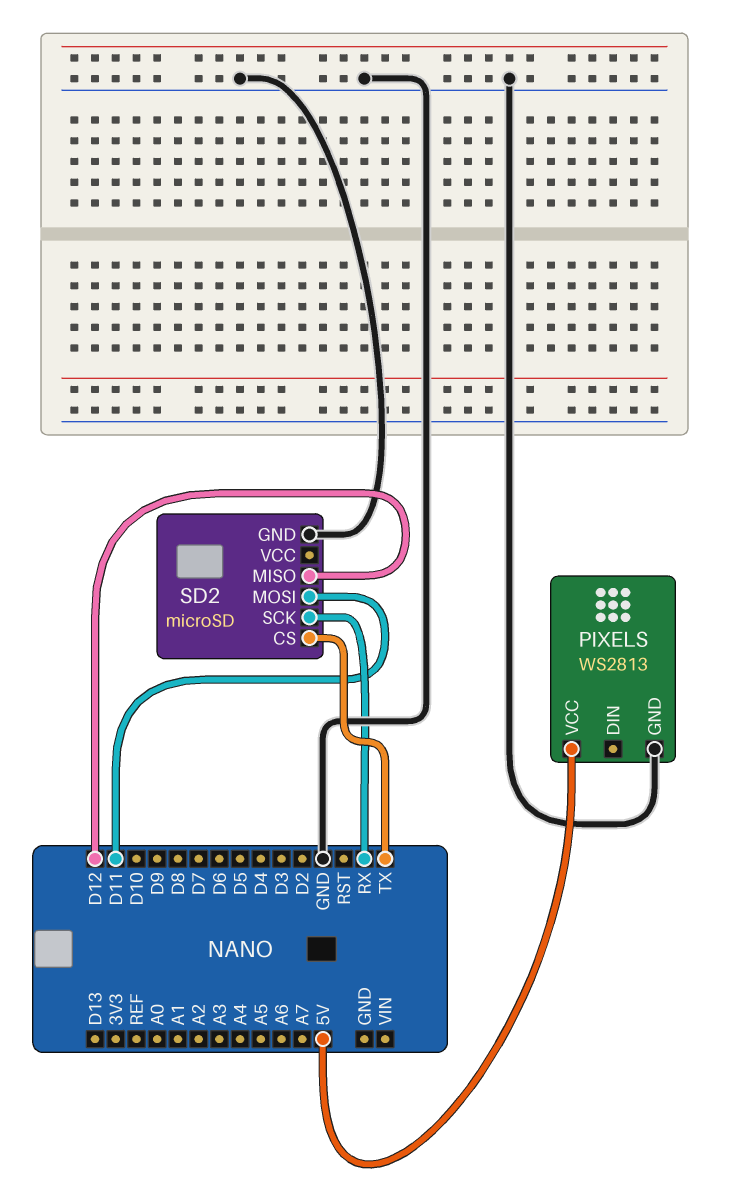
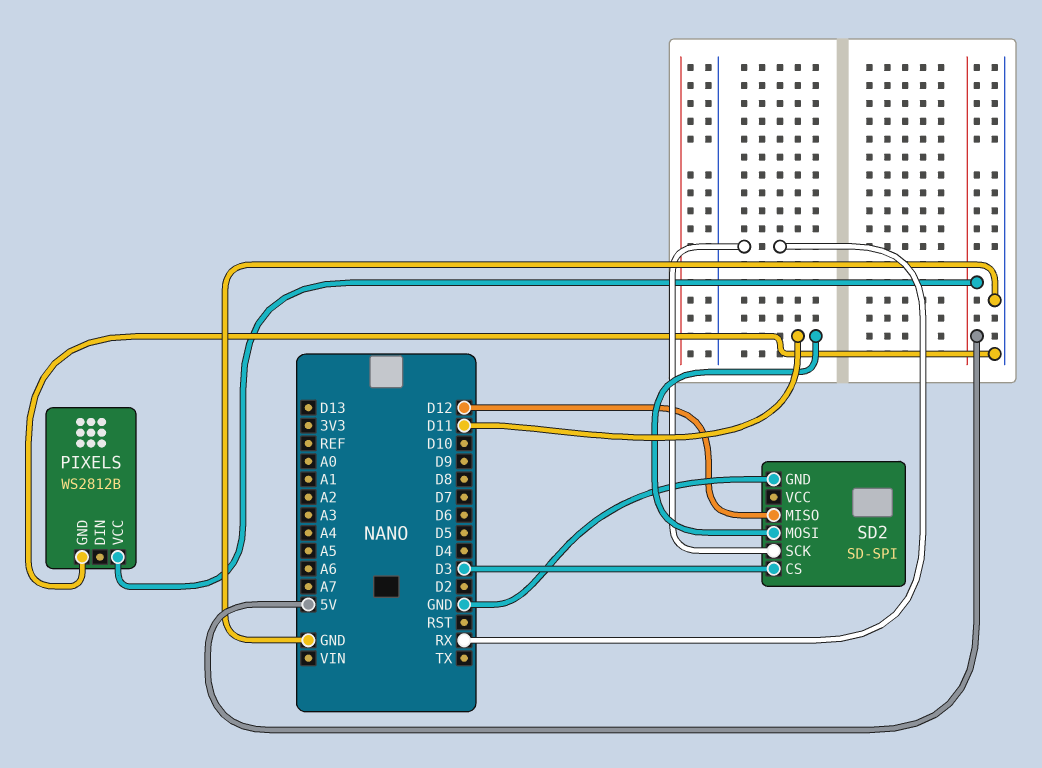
PIXELS: WS2813 -> WS2812B
SD2: microSD -> SD-SPI
SD2 pin CS: TX -> D3

